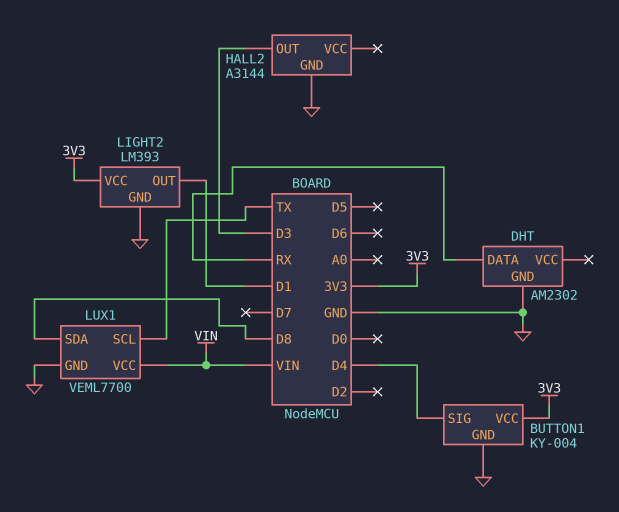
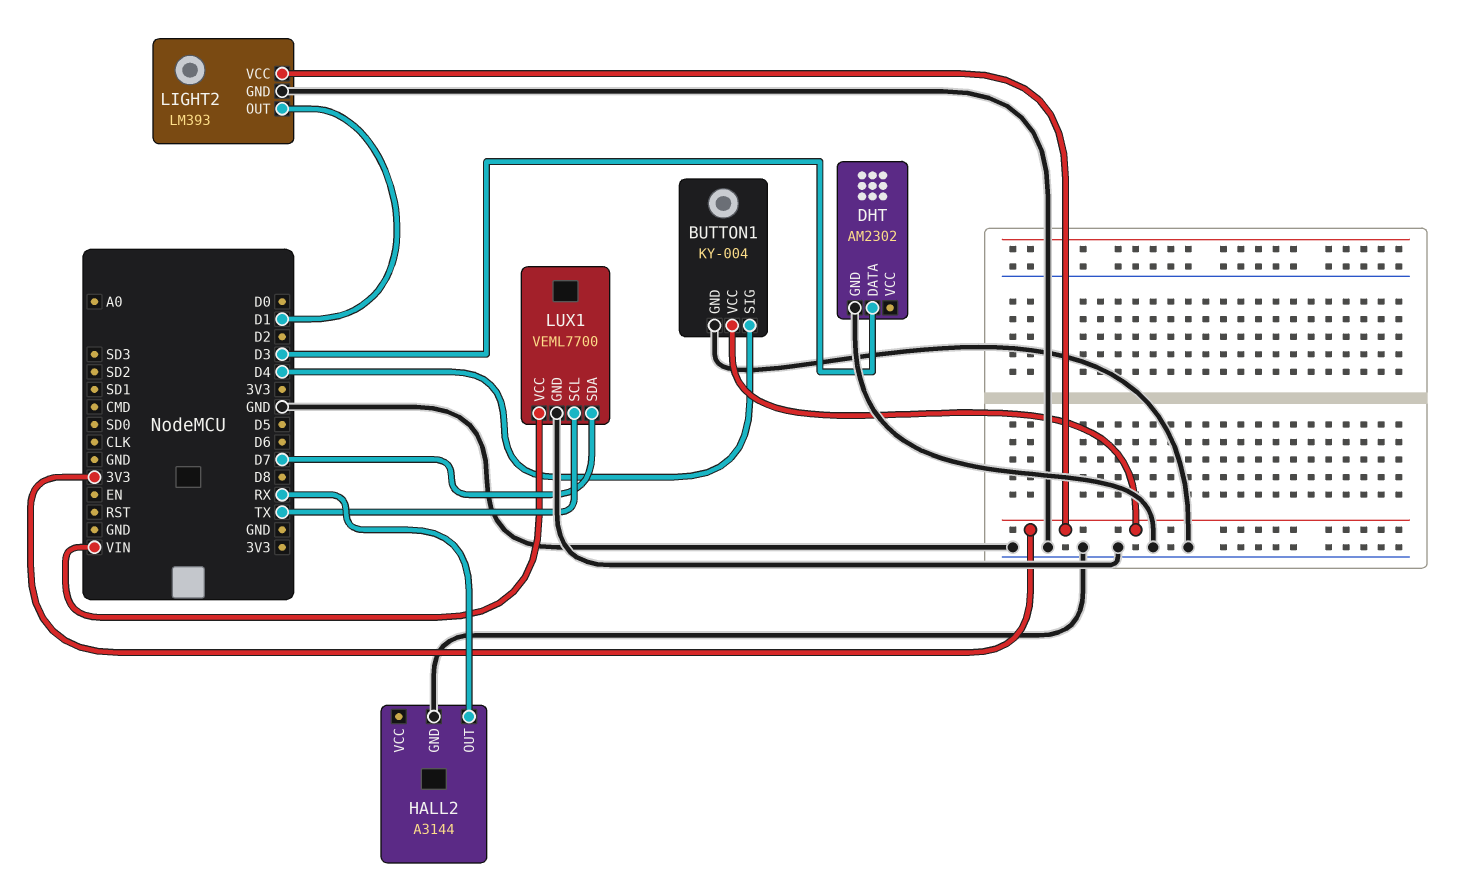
DHT pin DATA: RX -> D3
HALL2 pin OUT: D3 -> RX
LUX1 pin SDA: D8 -> D7

